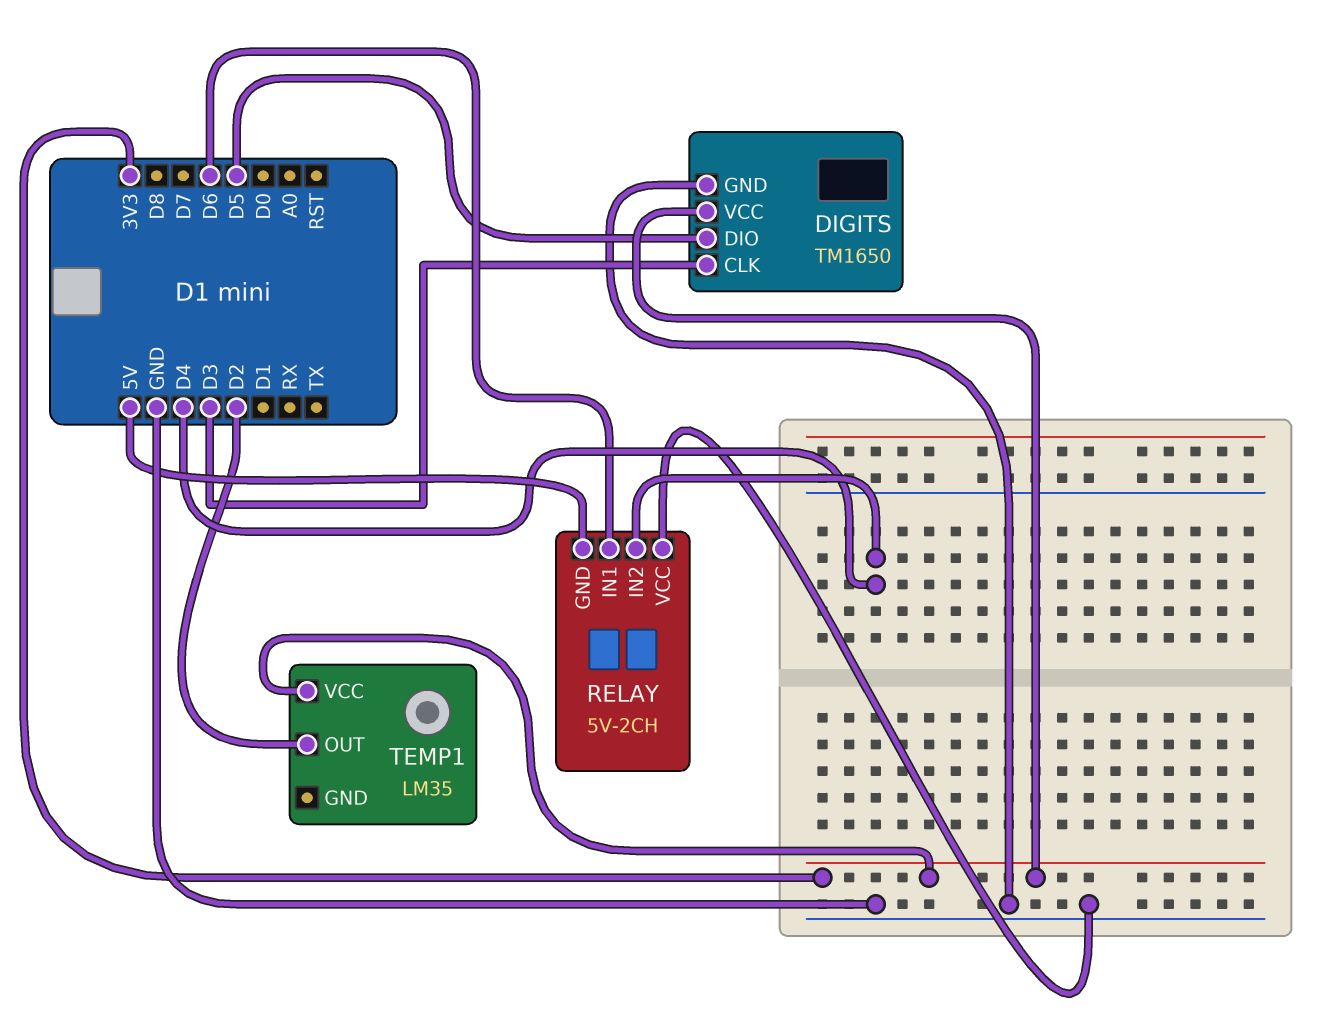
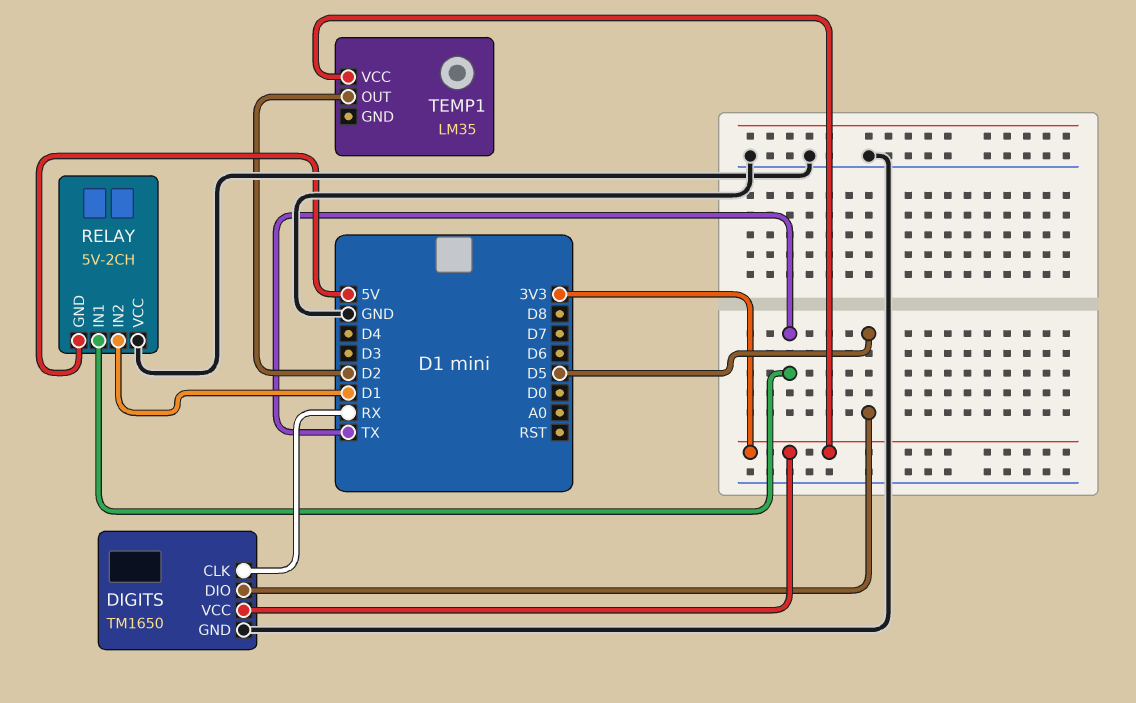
DIGITS pin CLK: D3 -> RX
RELAY pin IN1: D6 -> TX
RELAY pin IN2: D4 -> D1

